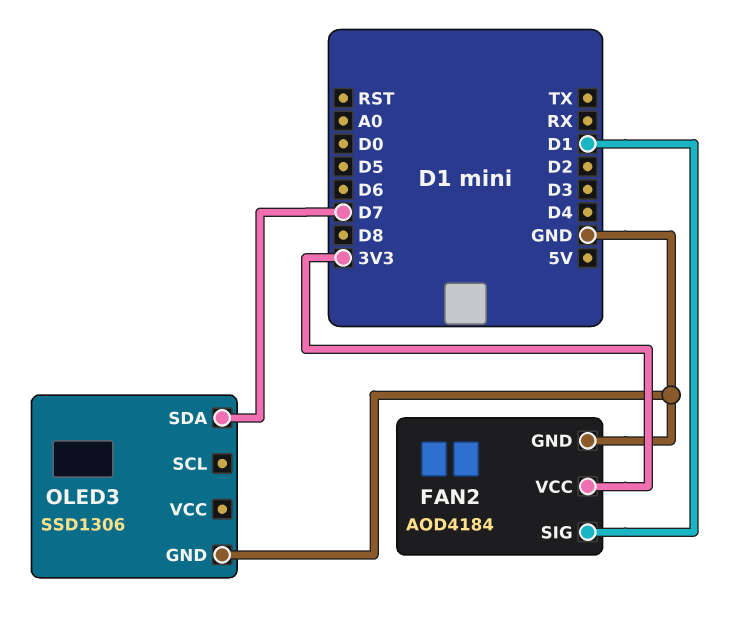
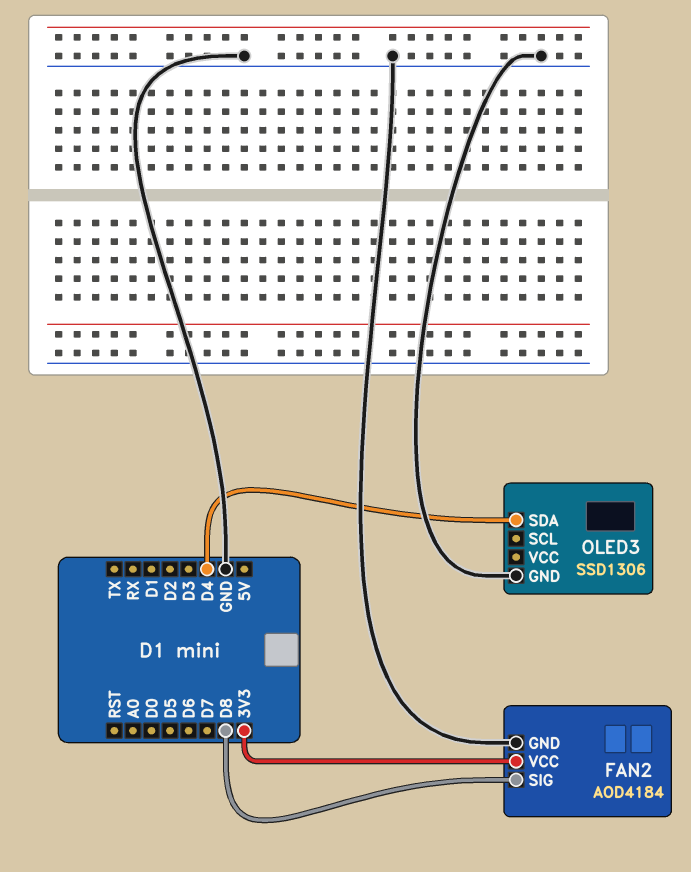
FAN2 pin SIG: D1 -> D8
OLED3 pin SDA: D7 -> D4

